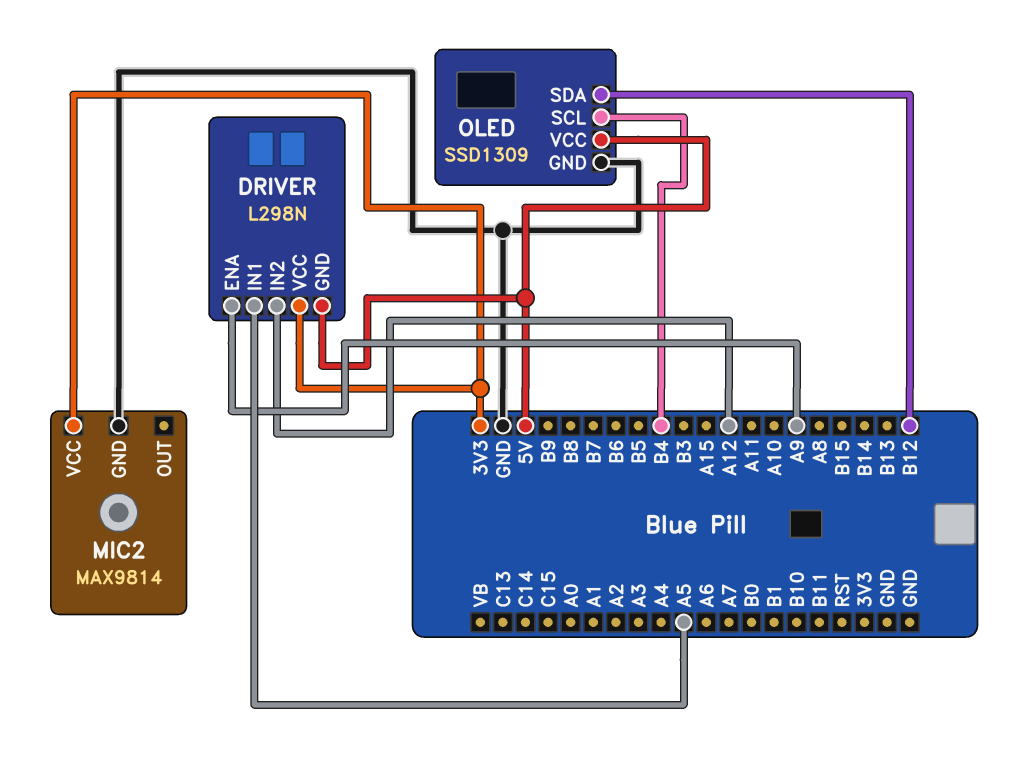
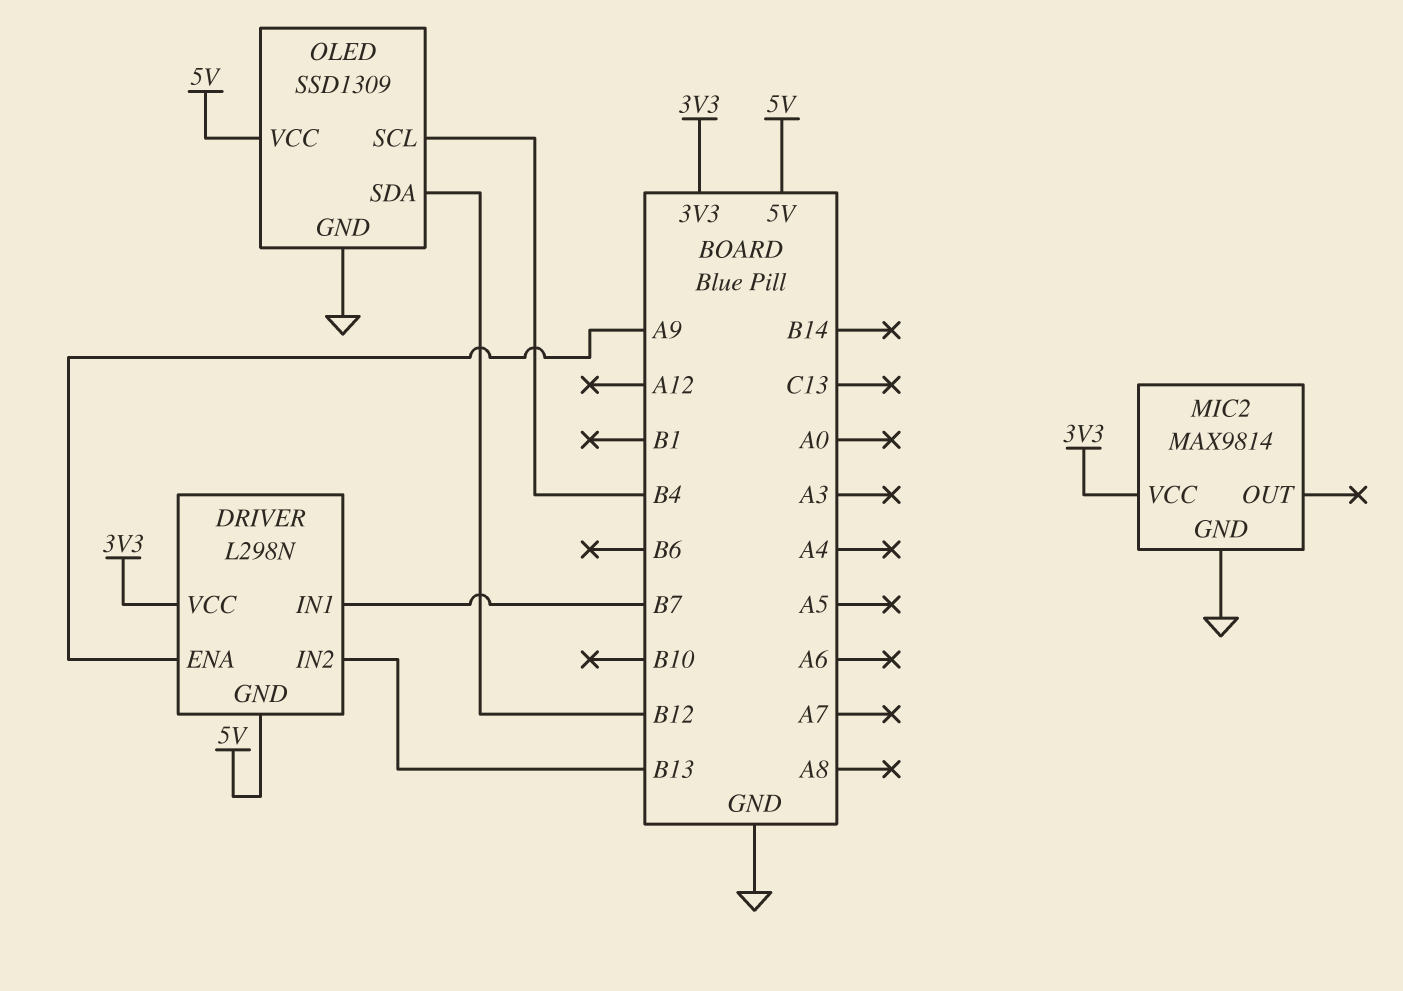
DRIVER pin IN1: A5 -> B7
DRIVER pin IN2: A12 -> B13

